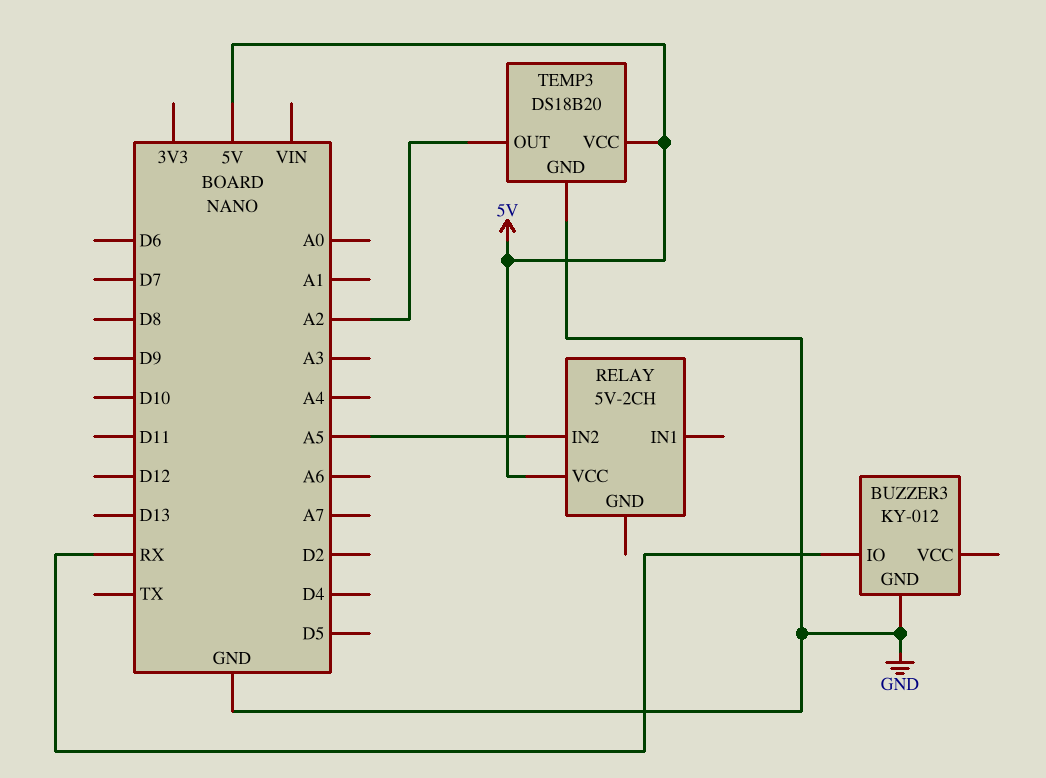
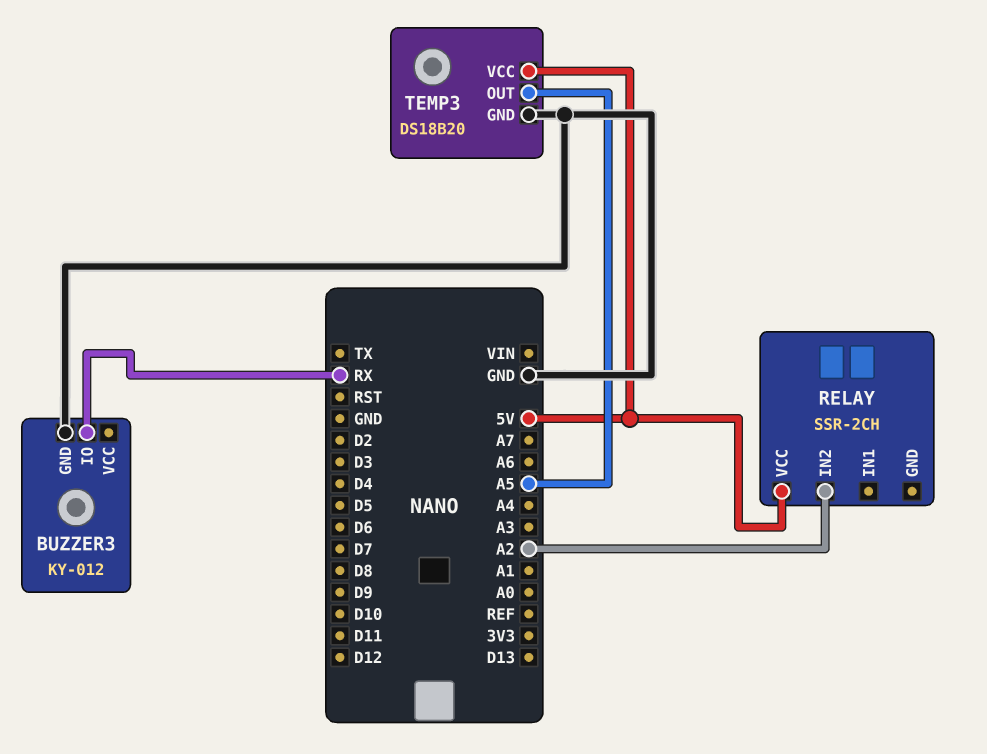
RELAY: 5V-2CH -> SSR-2CH
RELAY pin IN2: A5 -> A2
TEMP3 pin OUT: A2 -> A5

